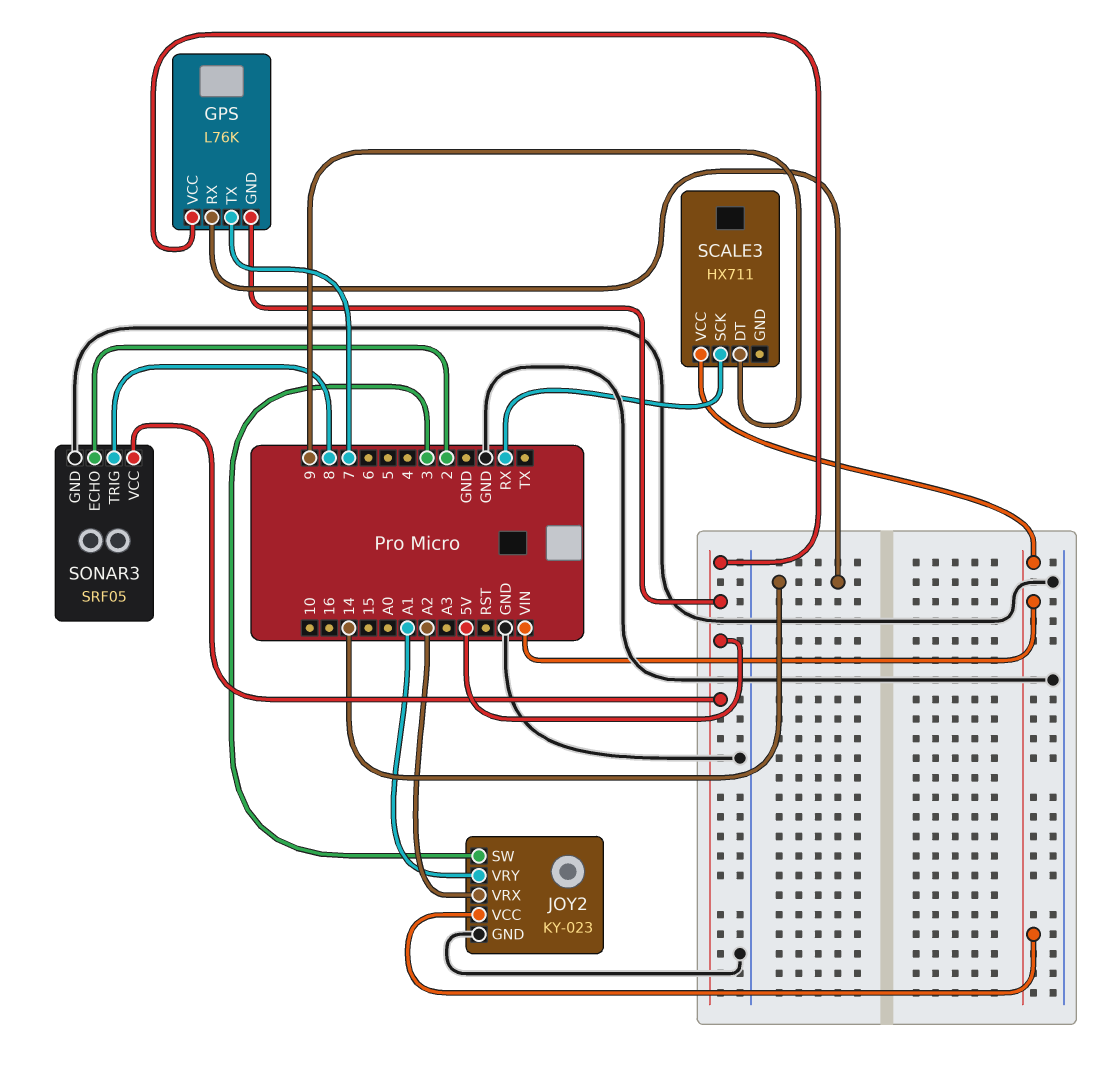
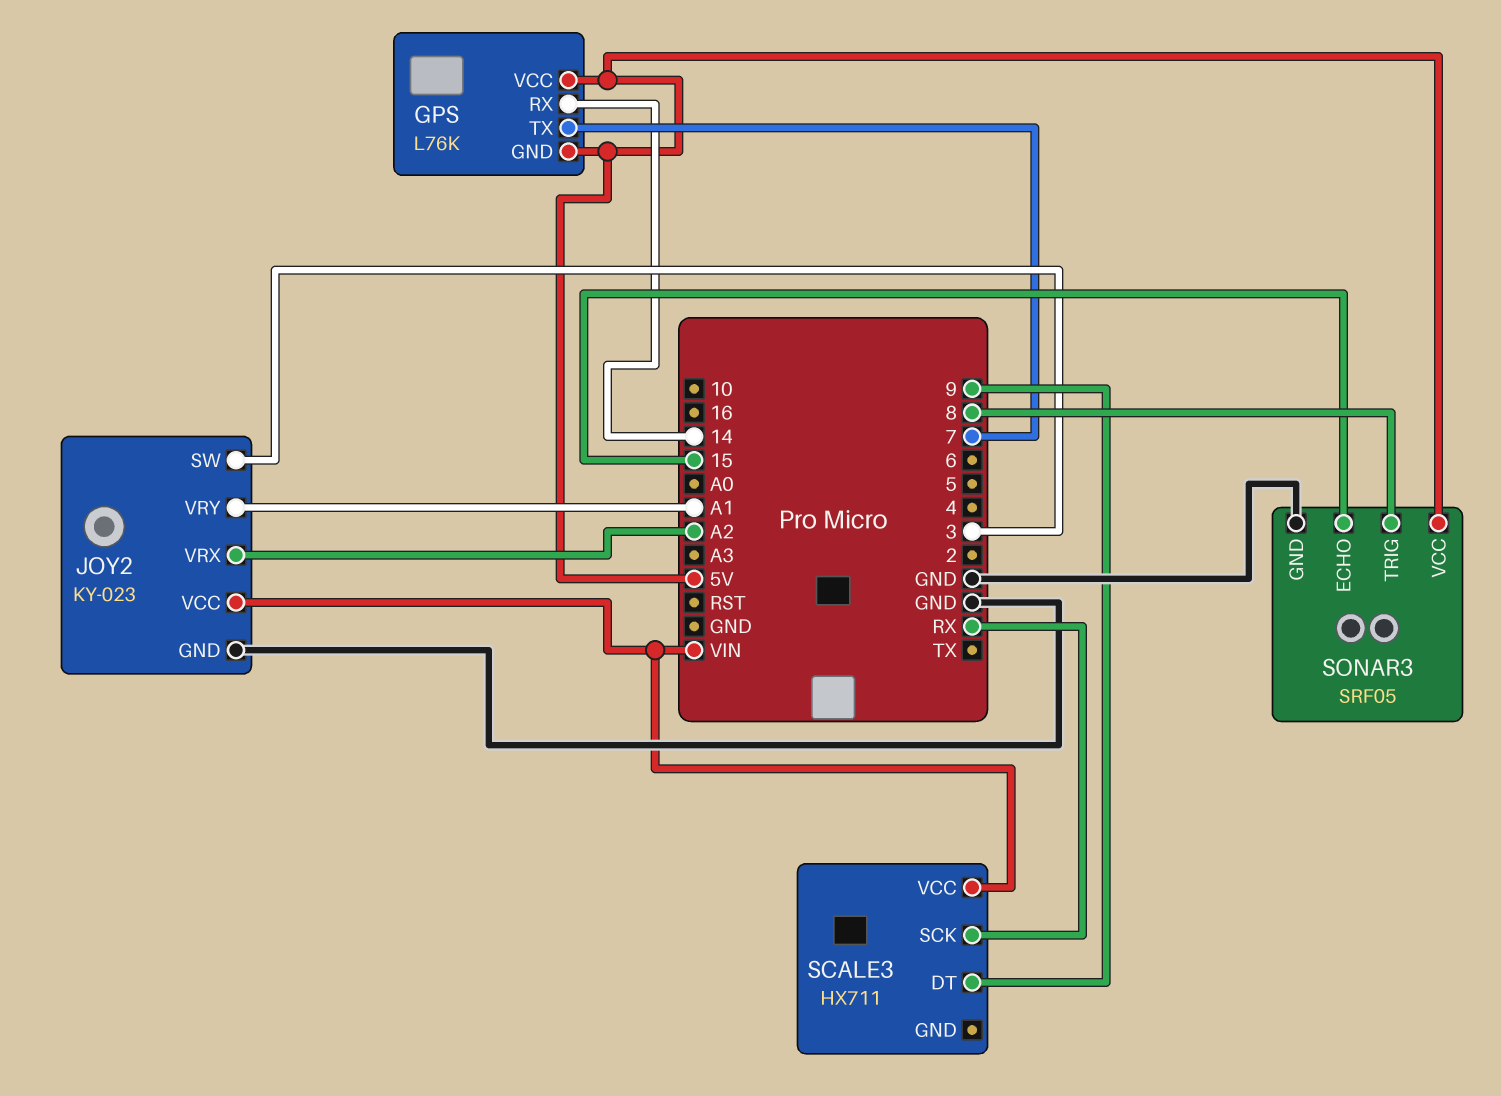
SONAR3 pin ECHO: 2 -> 15

